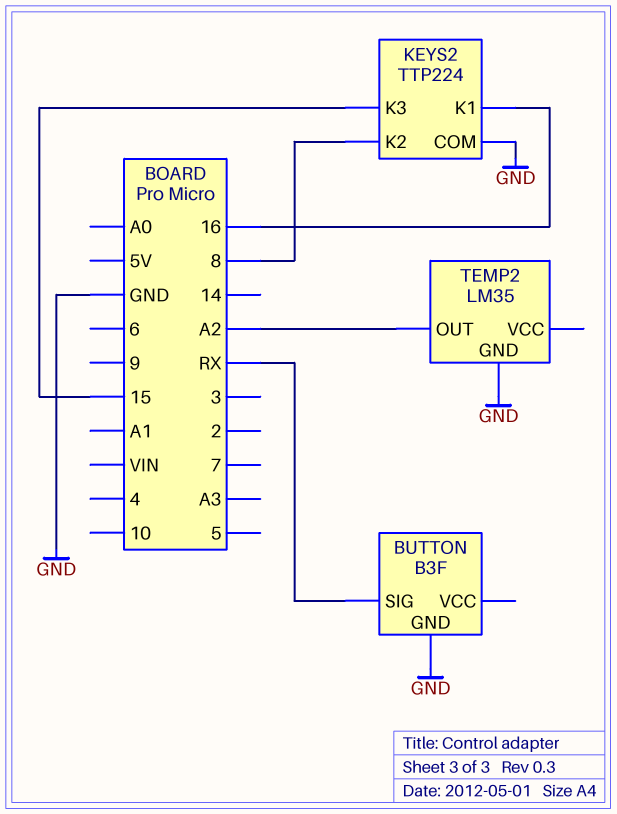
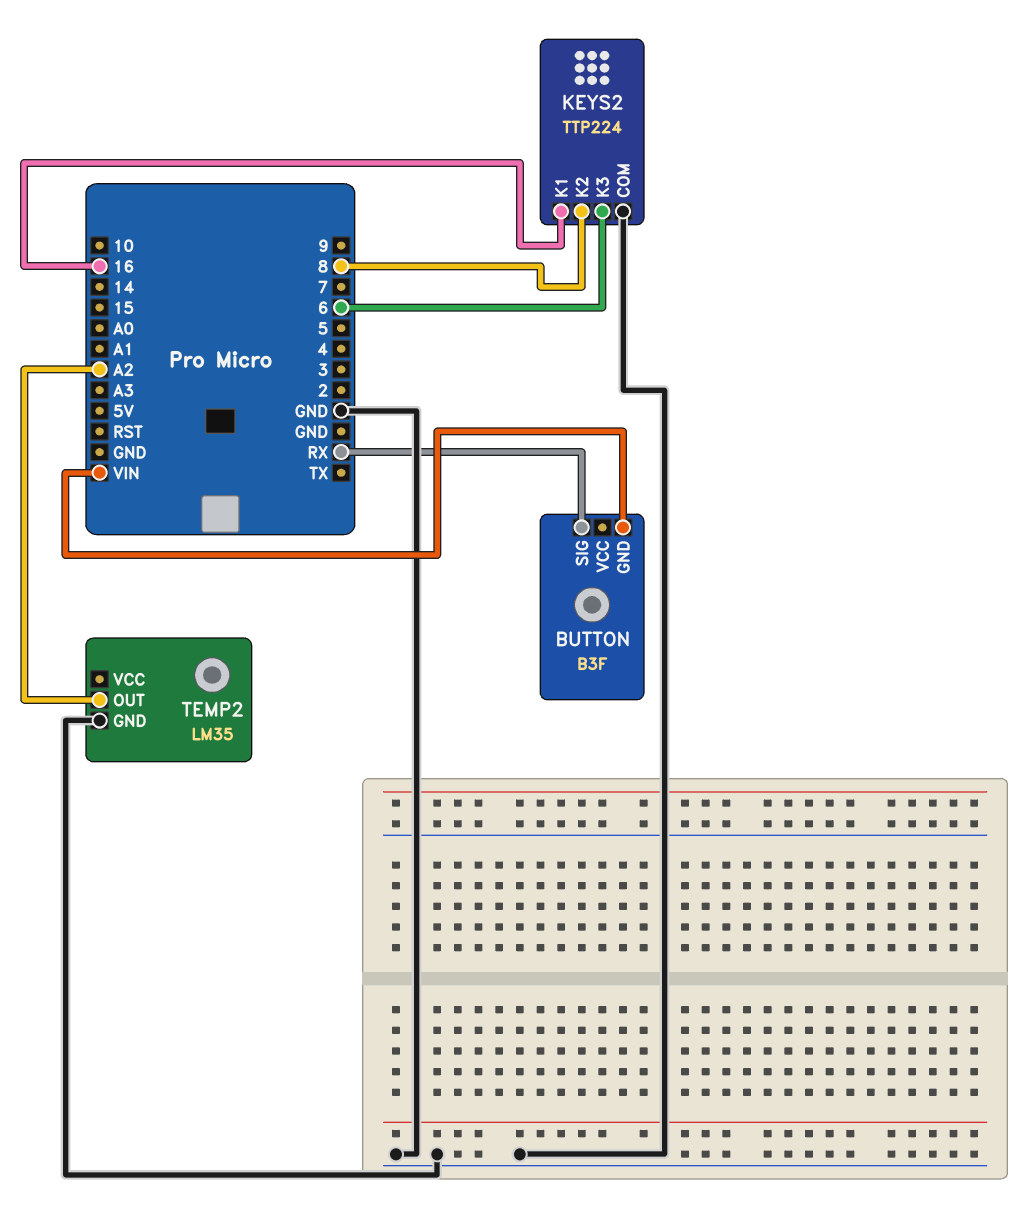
BUTTON pin GND: GND -> VIN
KEYS2 pin K3: 15 -> 6

